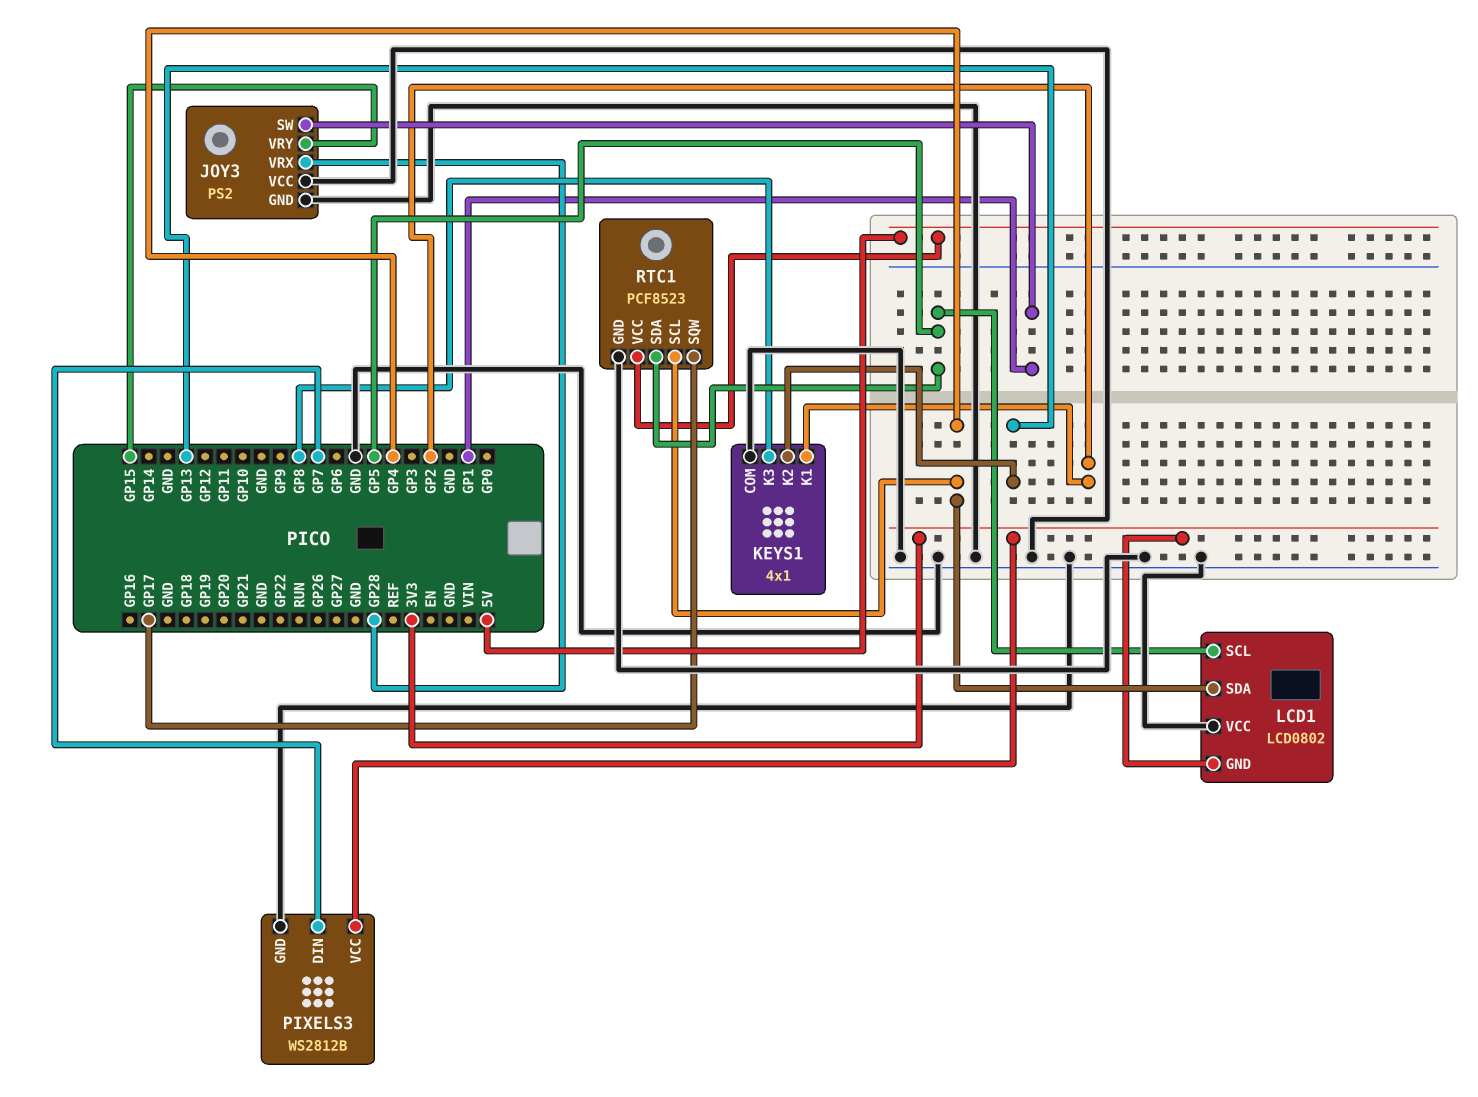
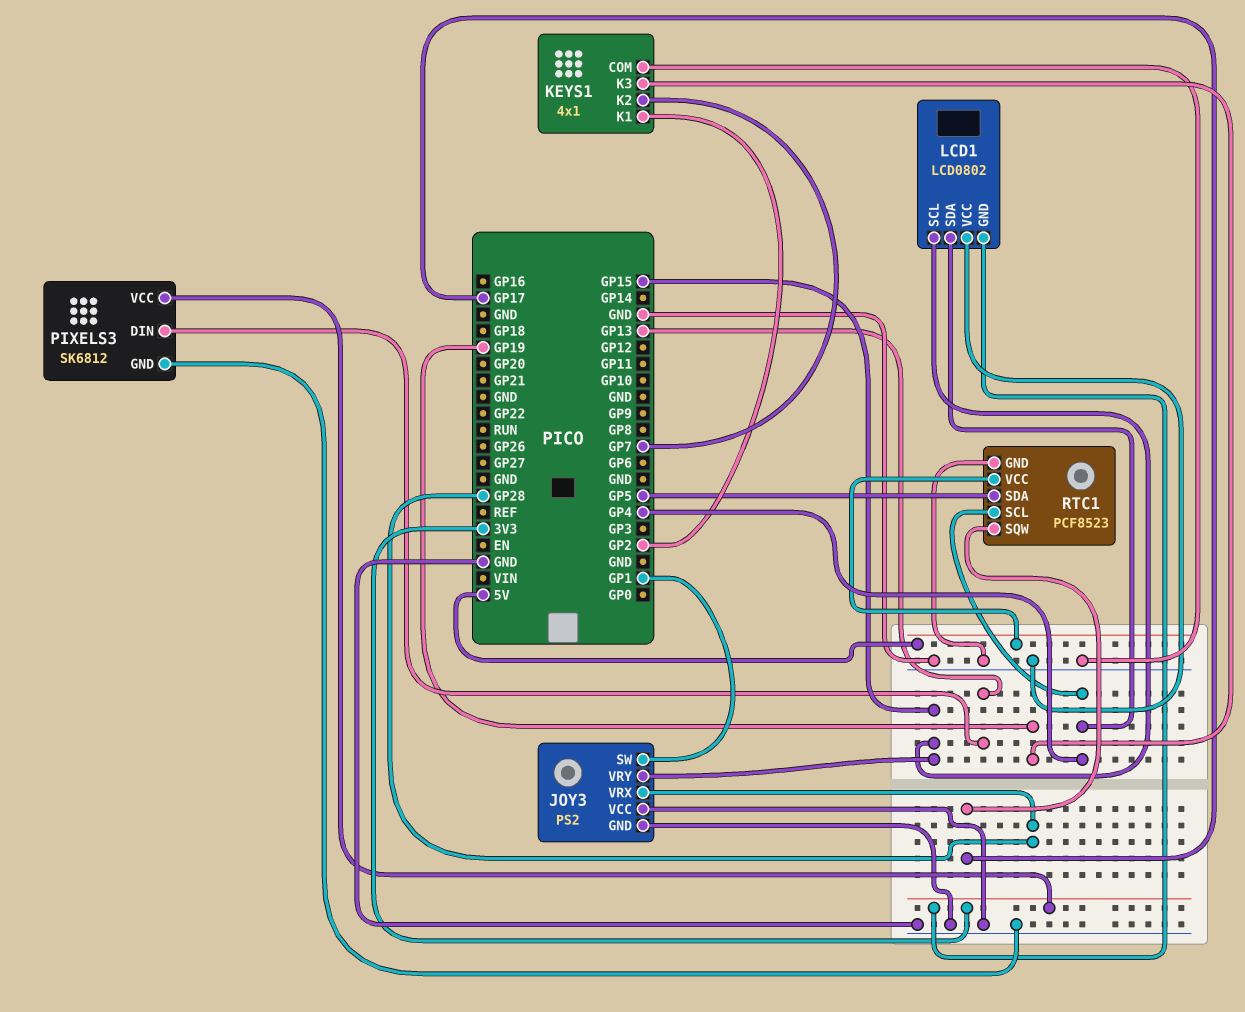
KEYS1 pin K2: GP13 -> GP7
KEYS1 pin K3: GP8 -> GP19
LCD1 pin SCL: GP5 -> GP15
PIXELS3: WS2812B -> SK6812
PIXELS3 pin DIN: GP7 -> GP13

